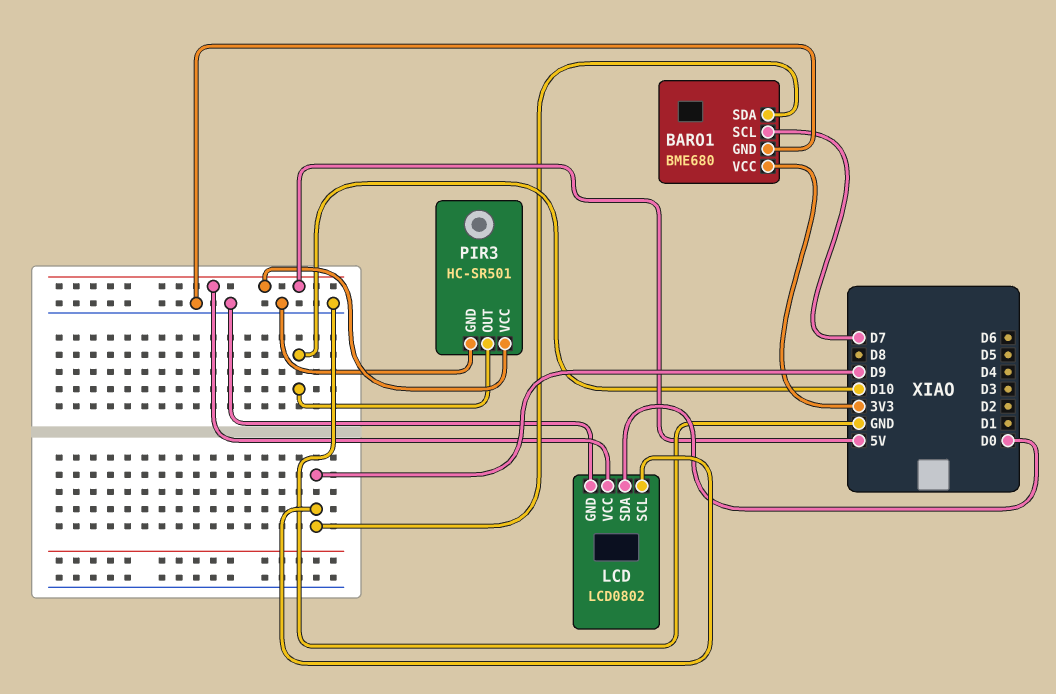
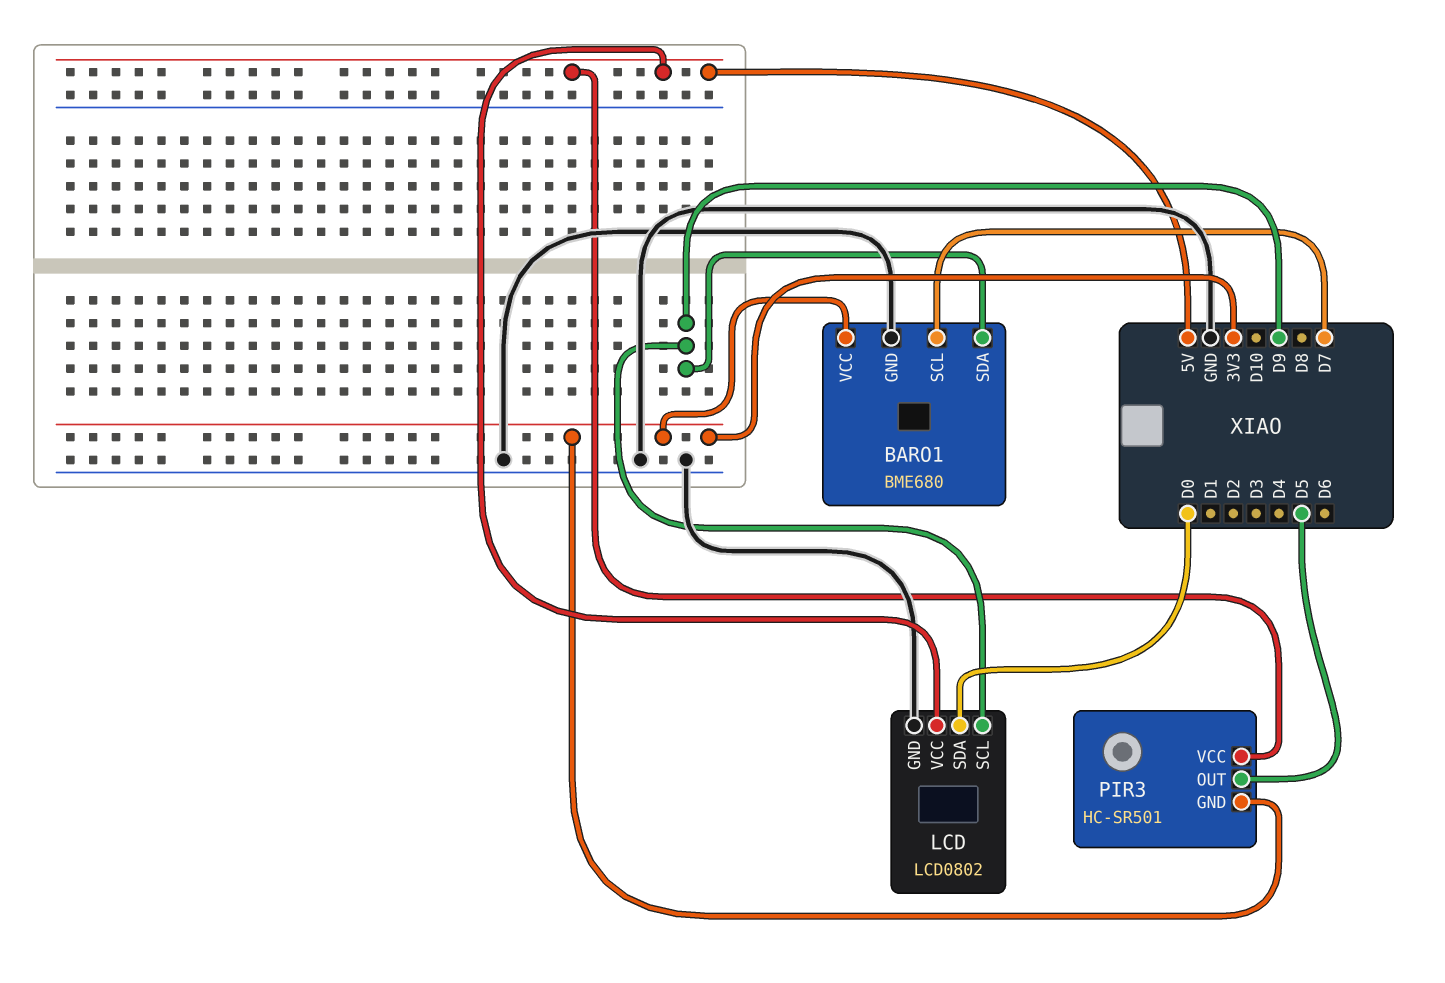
PIR3 pin GND: GND -> 3V3
PIR3 pin OUT: D10 -> D5

